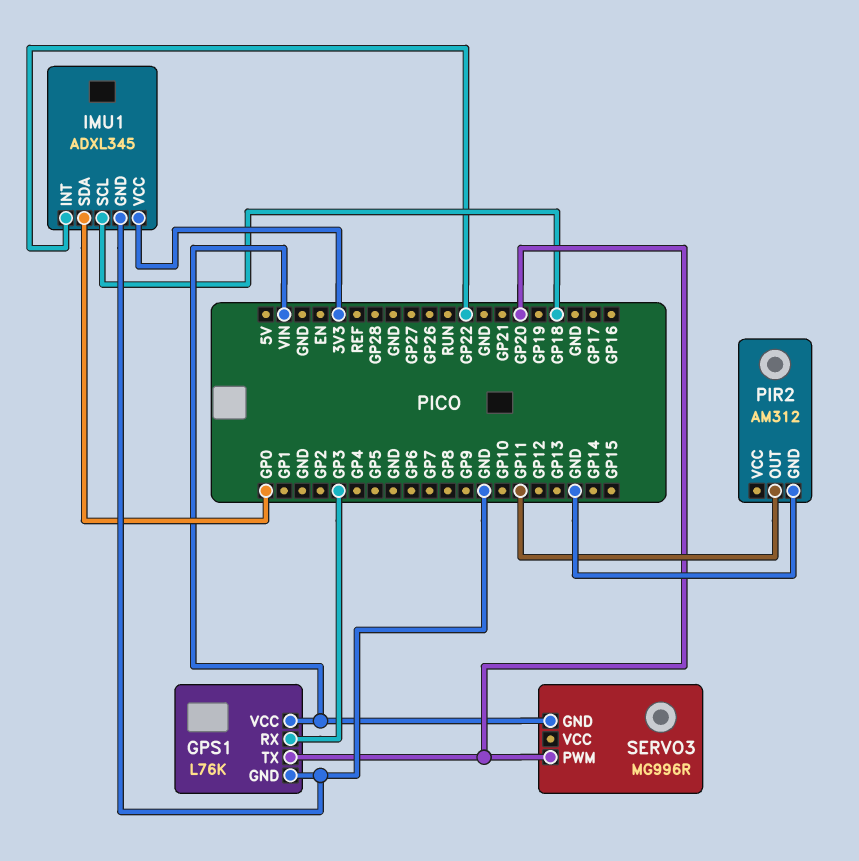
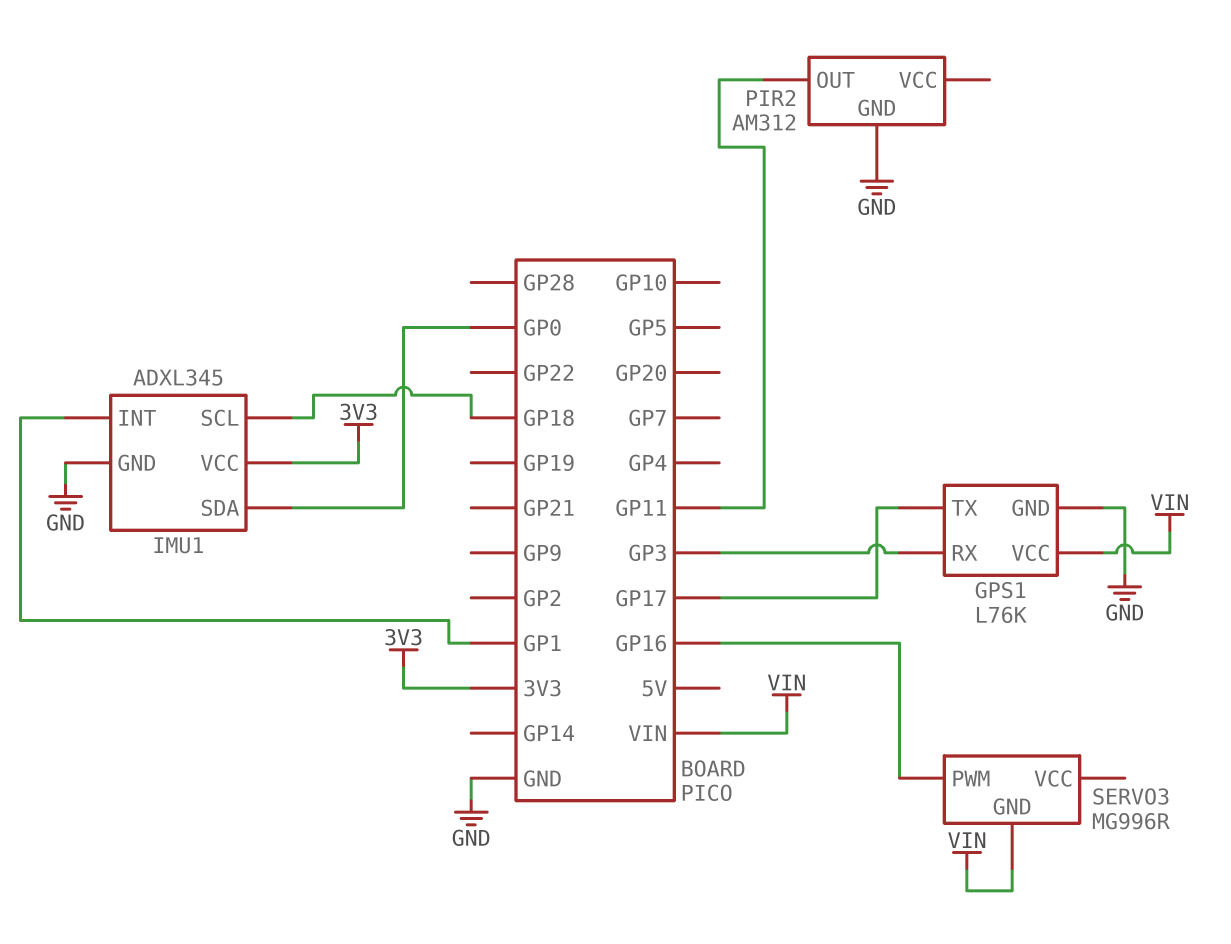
GPS1 pin TX: GP20 -> GP17
IMU1 pin INT: GP22 -> GP1
SERVO3 pin PWM: GP20 -> GP16

